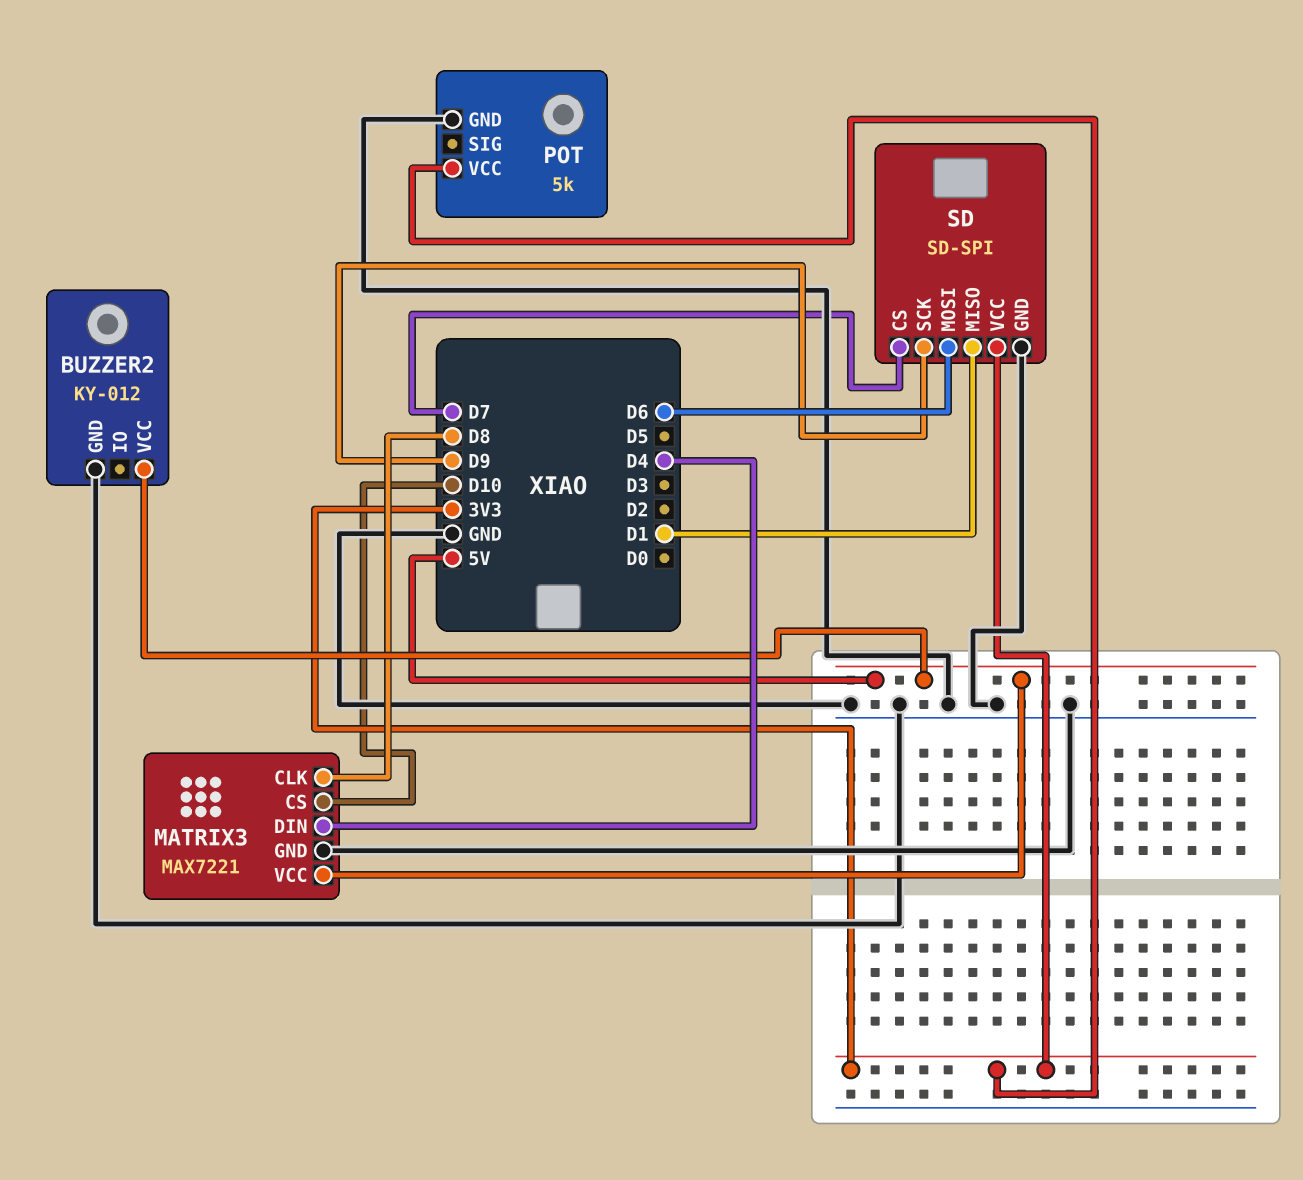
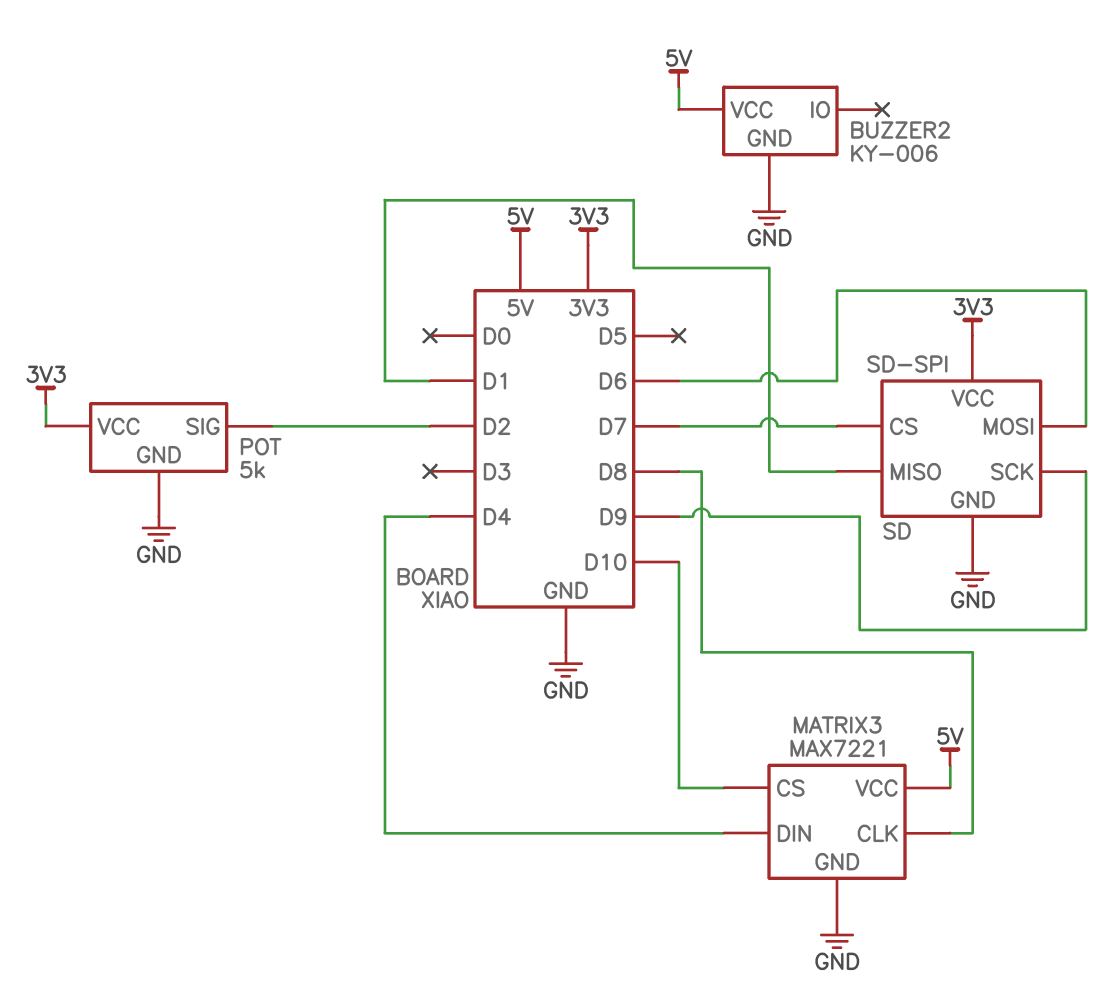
BUZZER2: KY-012 -> KY-006
POT pin SIG: none -> D2

